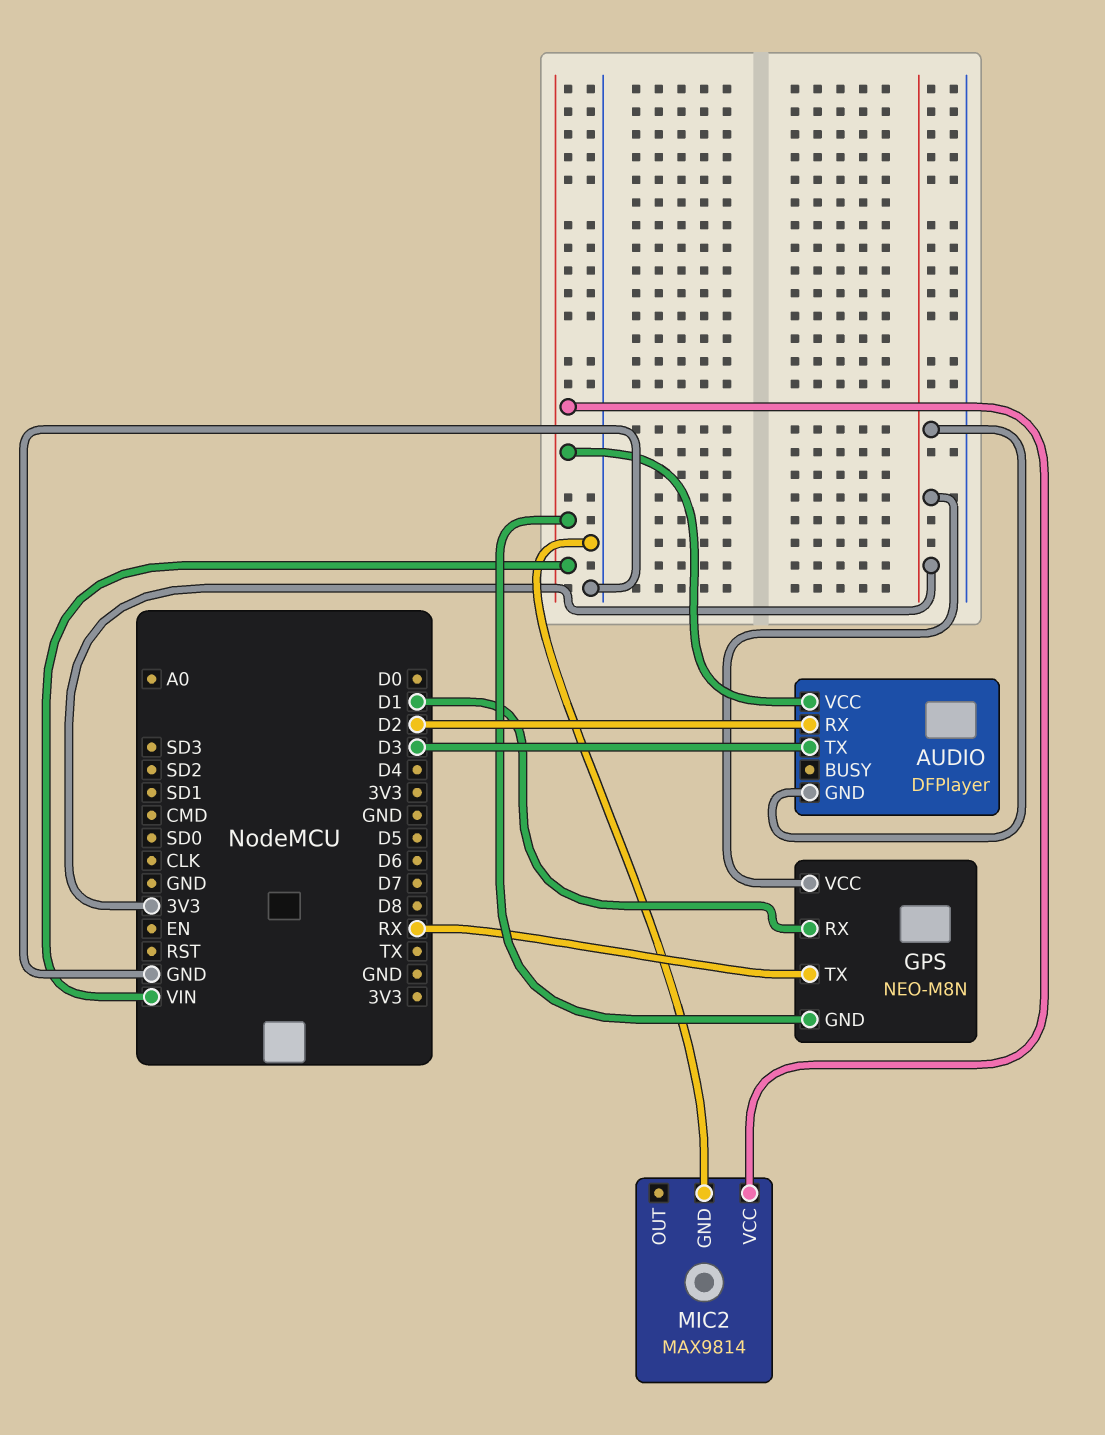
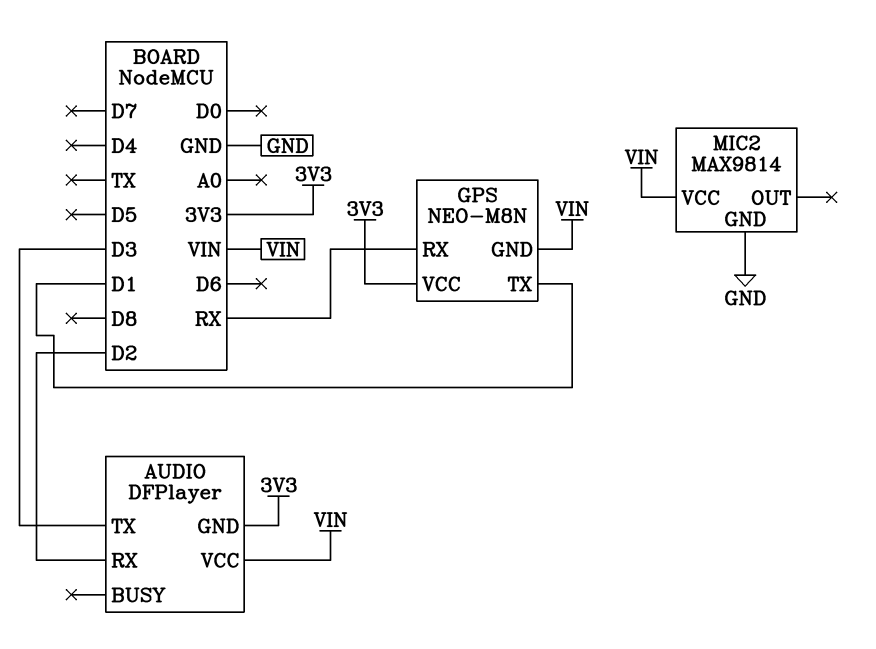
GPS pin RX: D1 -> RX
GPS pin TX: RX -> D1

